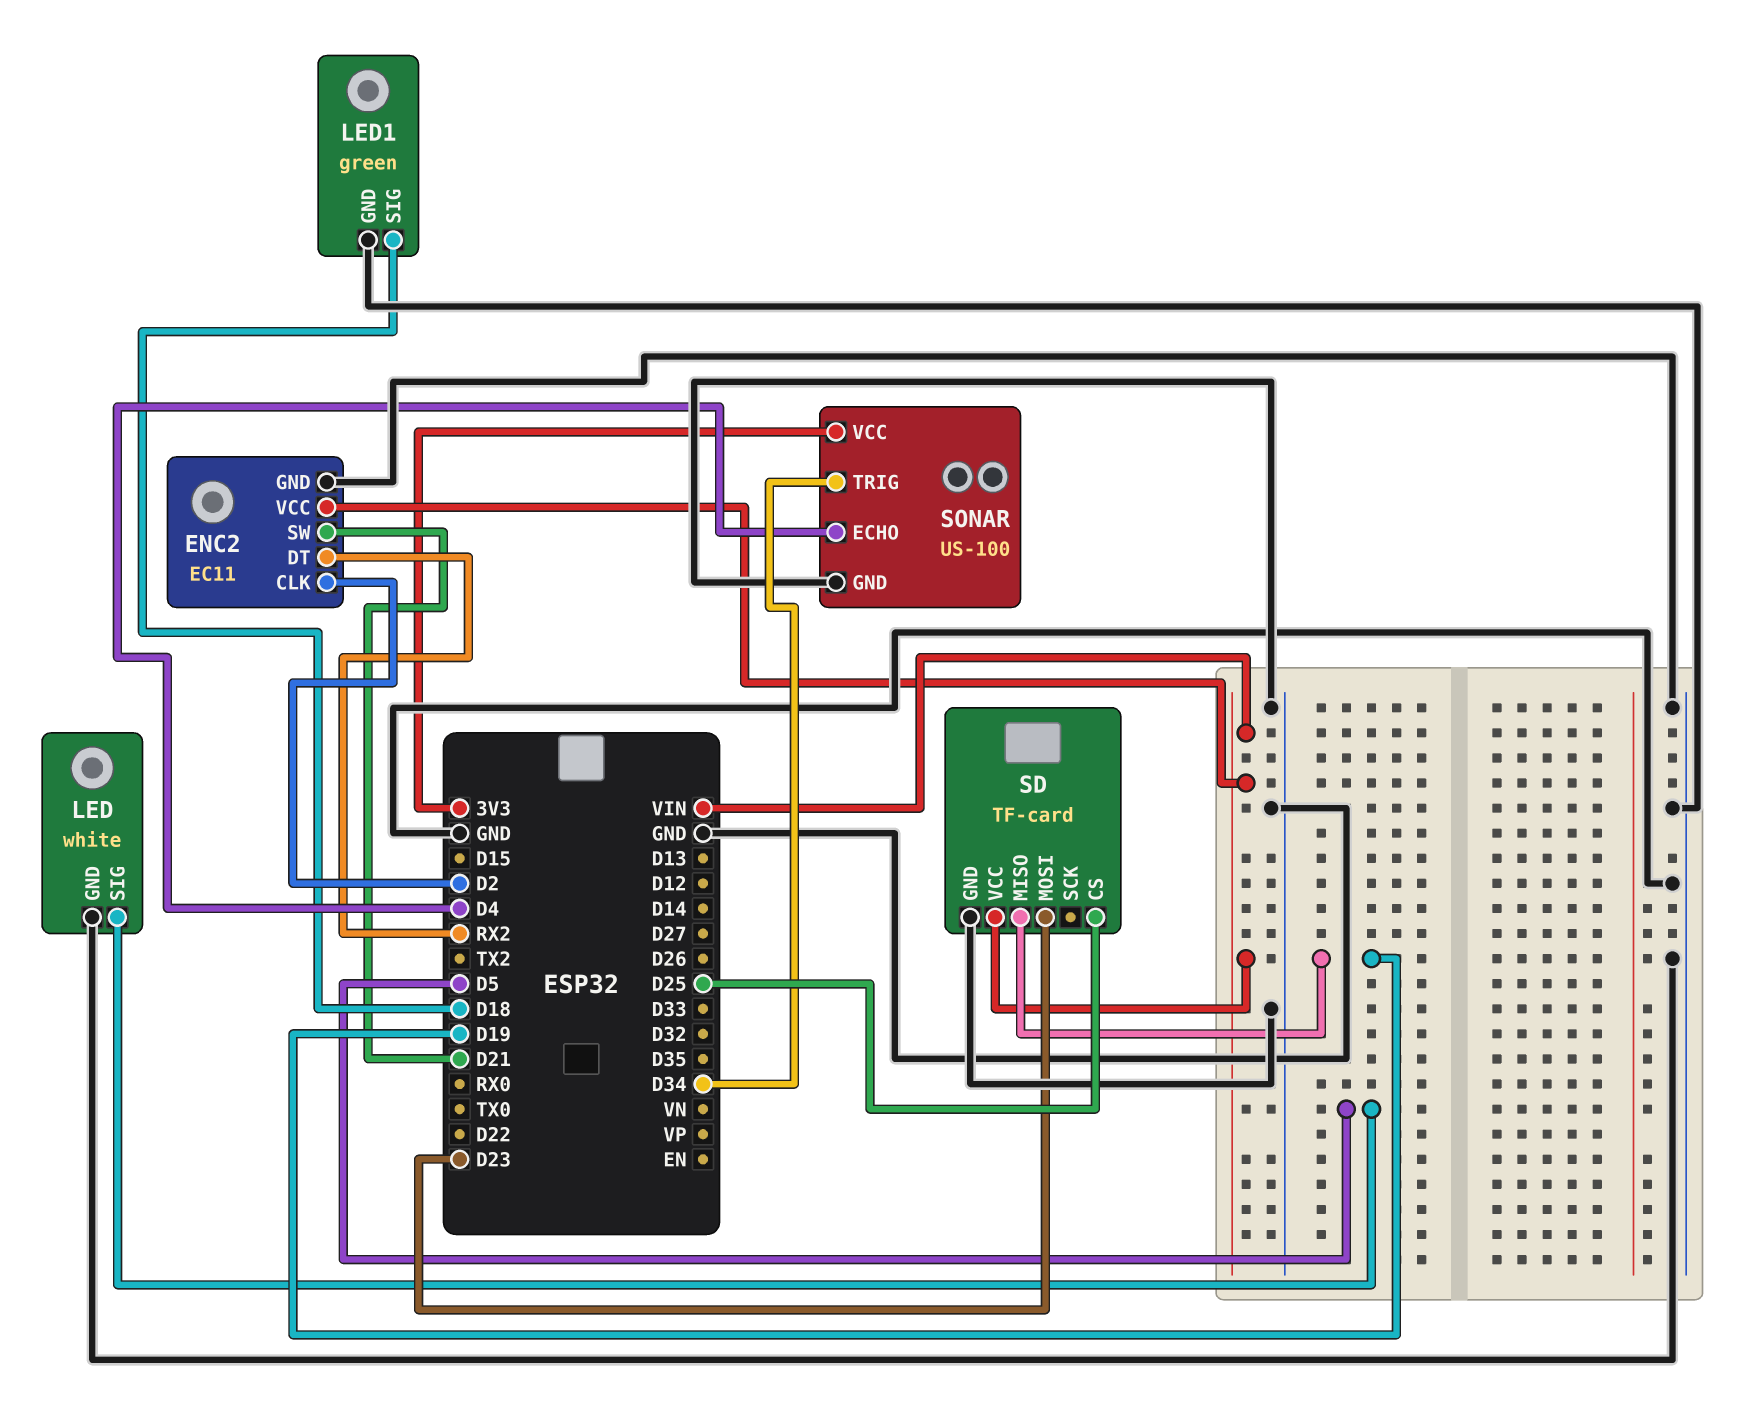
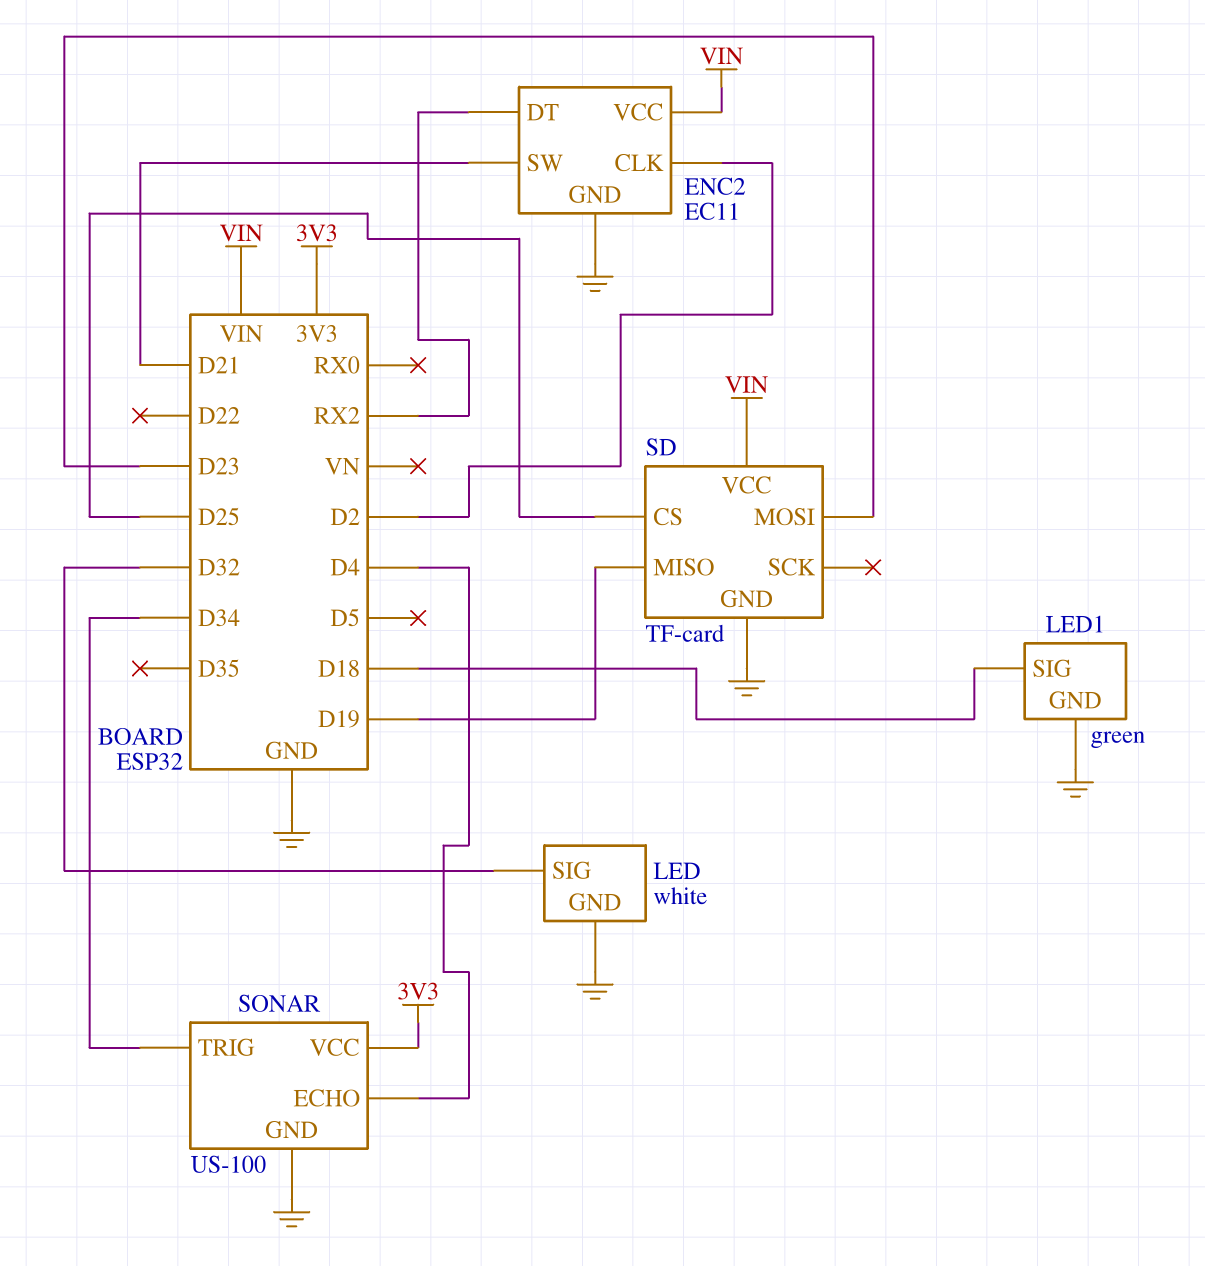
LED pin SIG: D5 -> D32

